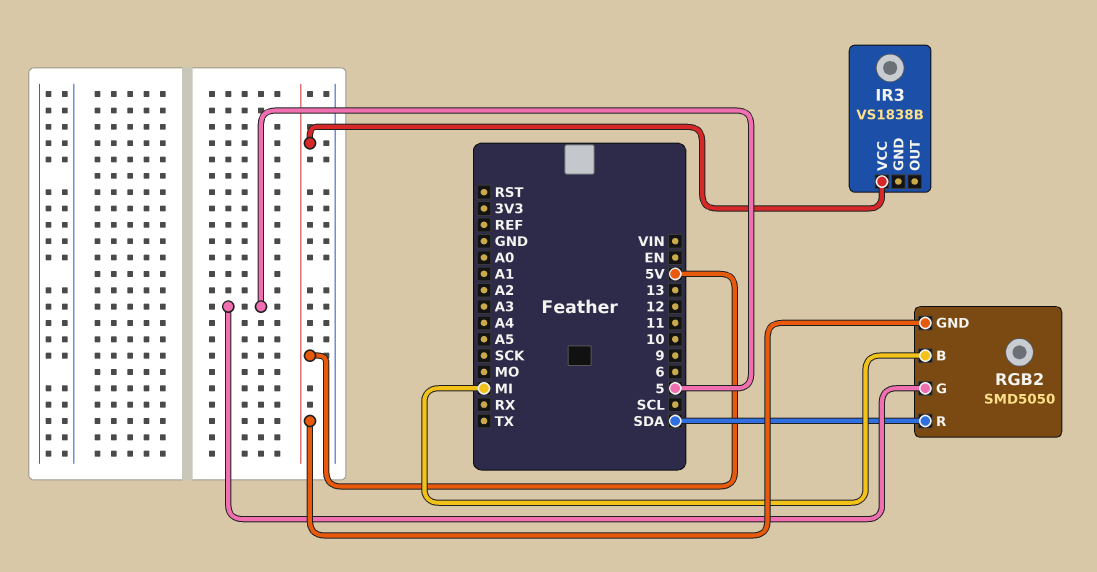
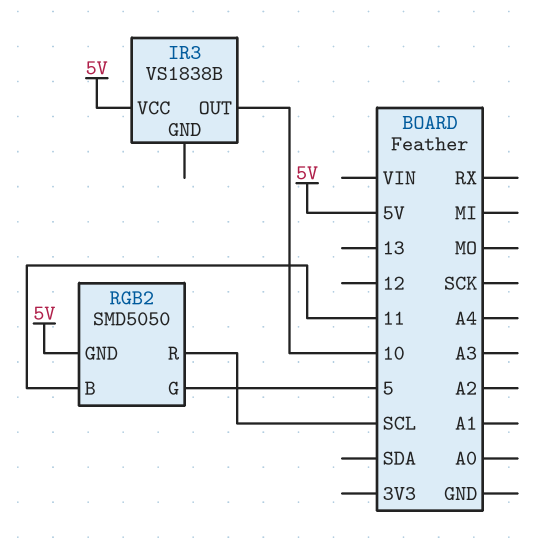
IR3 pin OUT: none -> 10
RGB2 pin B: MI -> 11
RGB2 pin R: SDA -> SCL

